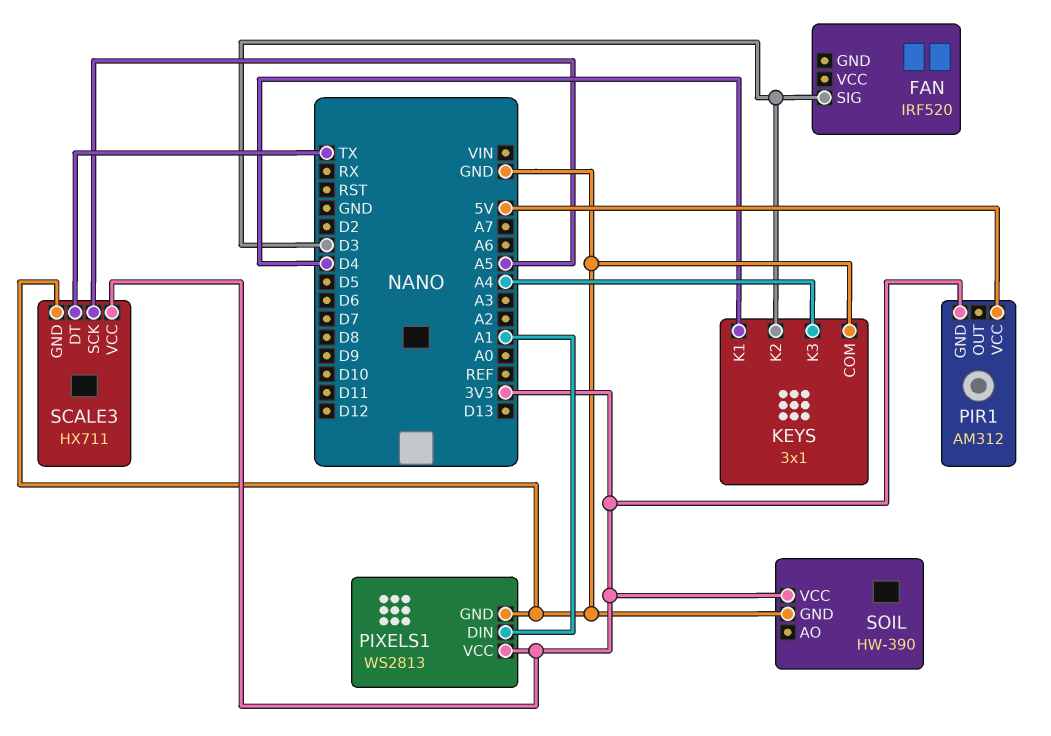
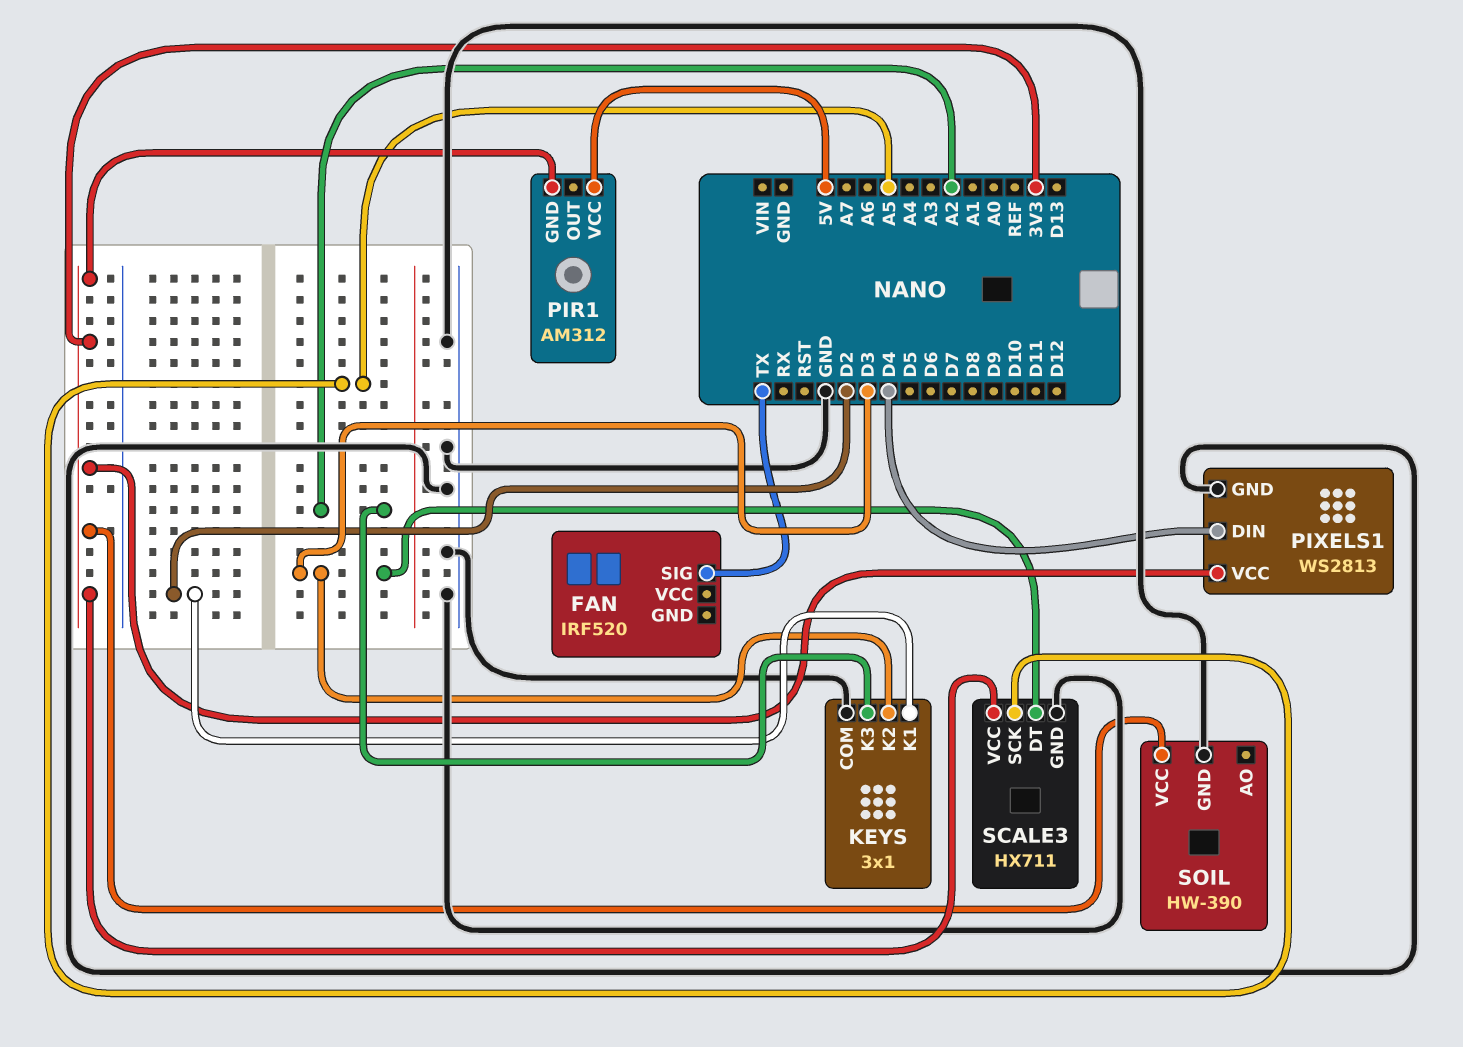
FAN pin SIG: D3 -> TX
KEYS pin K1: D4 -> D2
KEYS pin K3: A4 -> A2
PIXELS1 pin DIN: A1 -> D4
SCALE3 pin DT: TX -> D3

